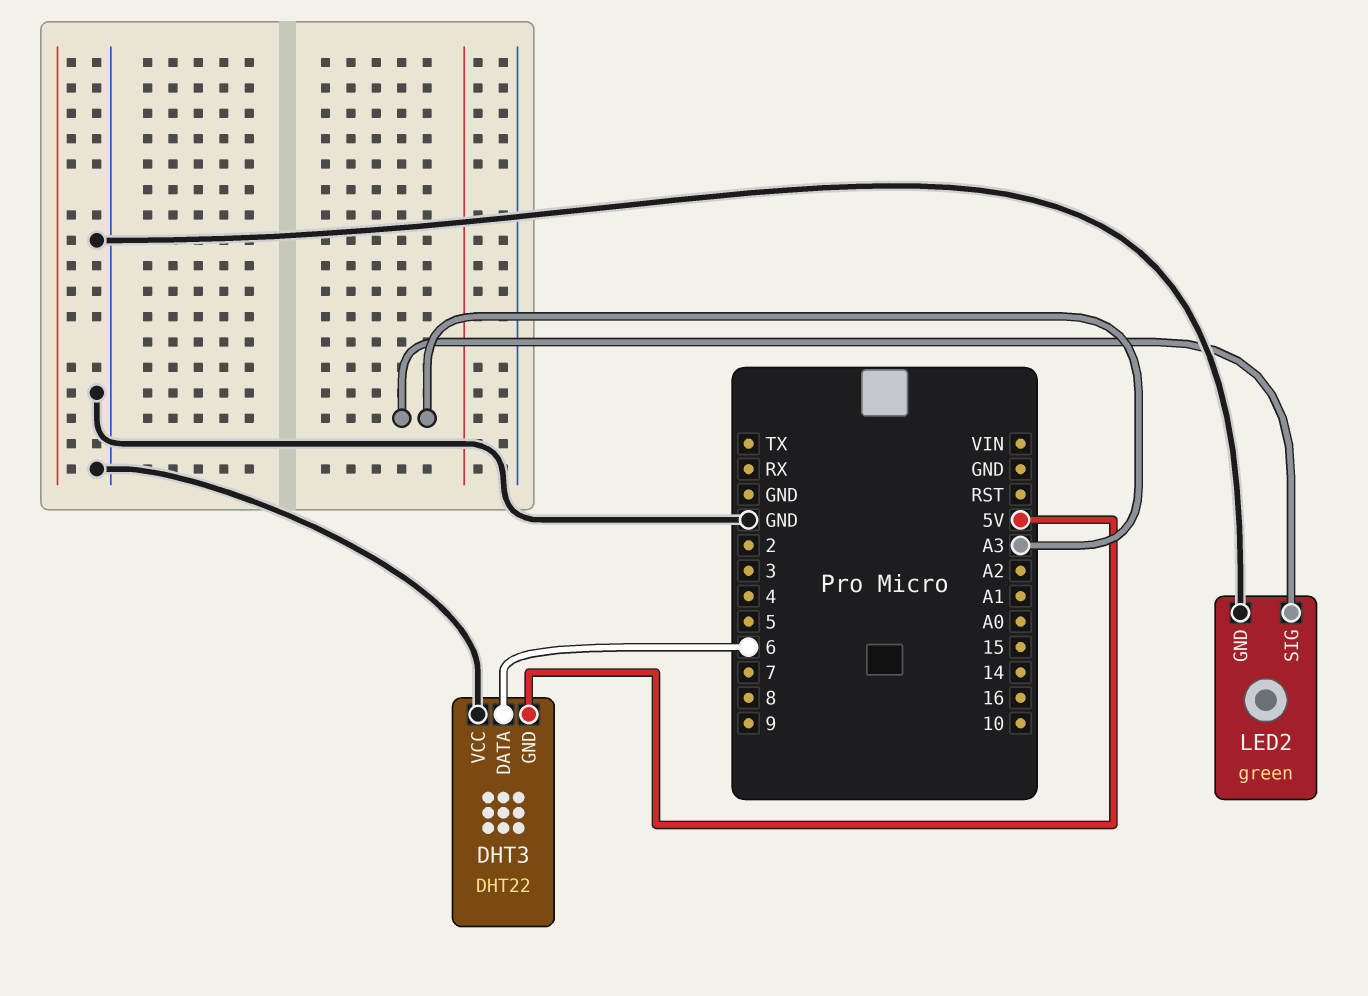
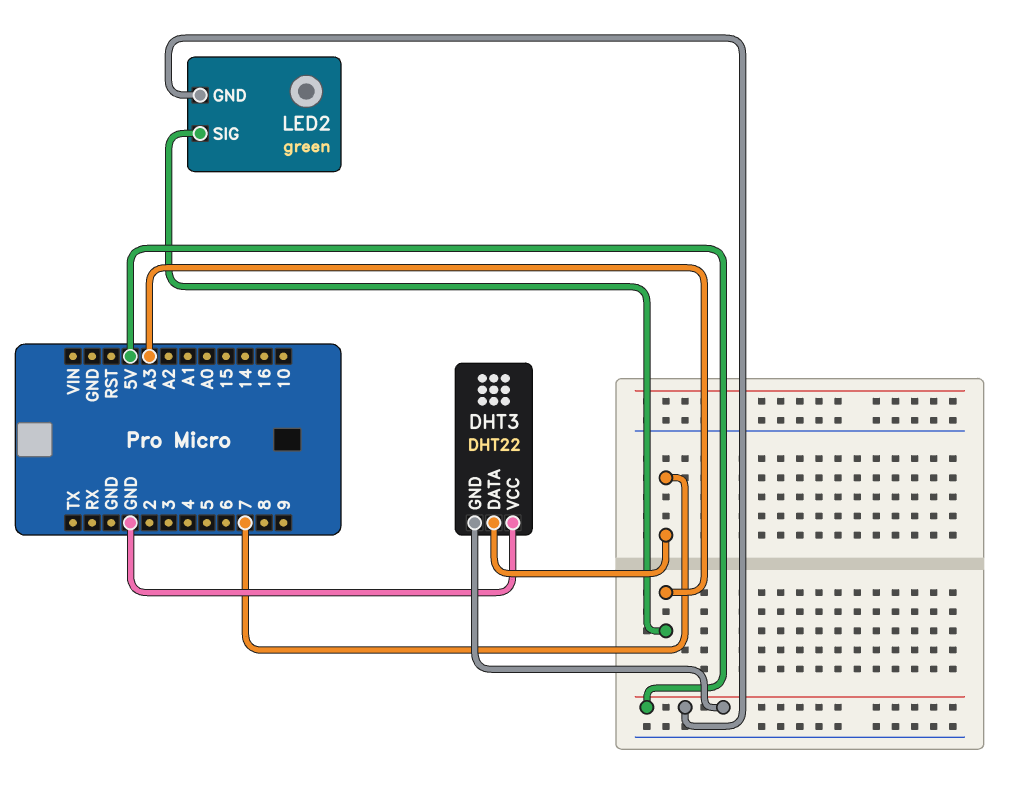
DHT3 pin DATA: 6 -> 7
LED2 pin GND: GND -> 5V

